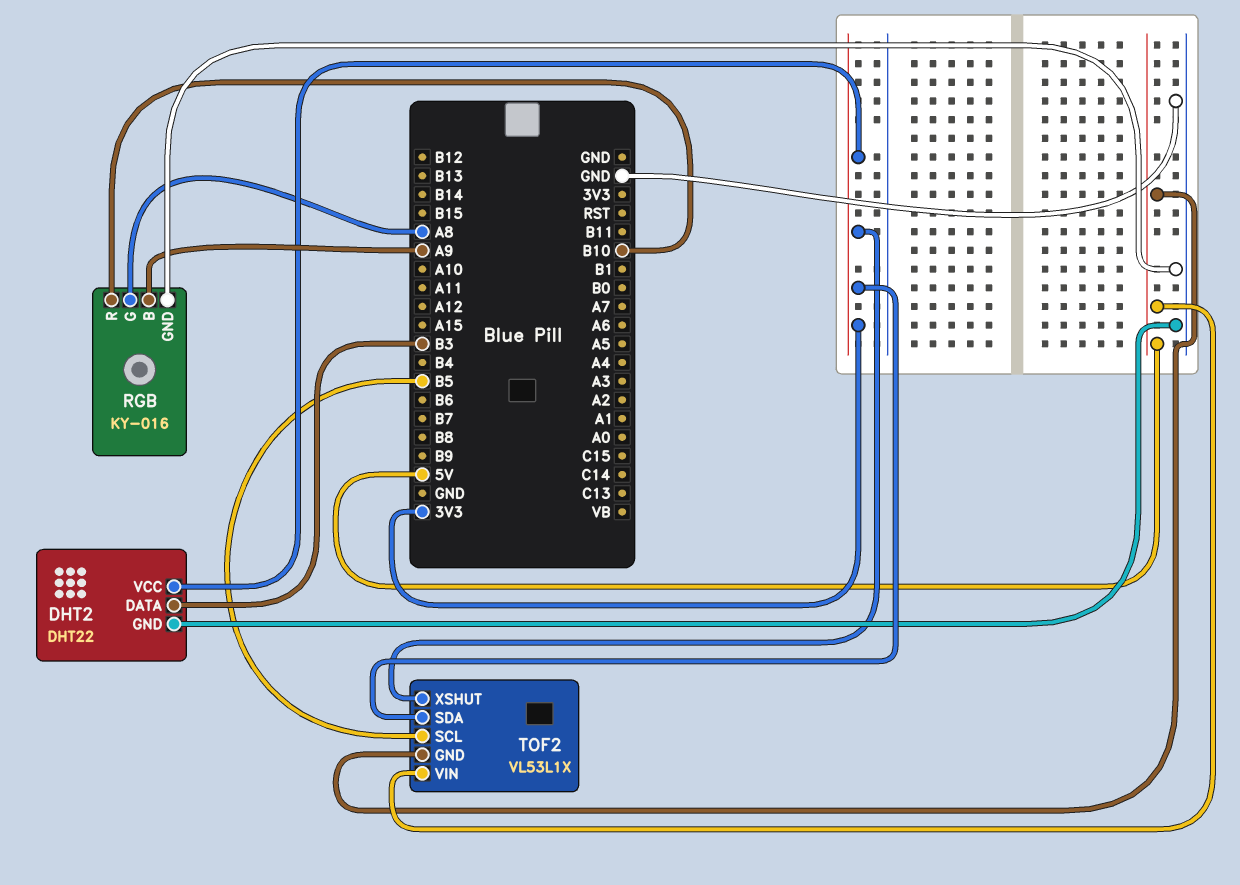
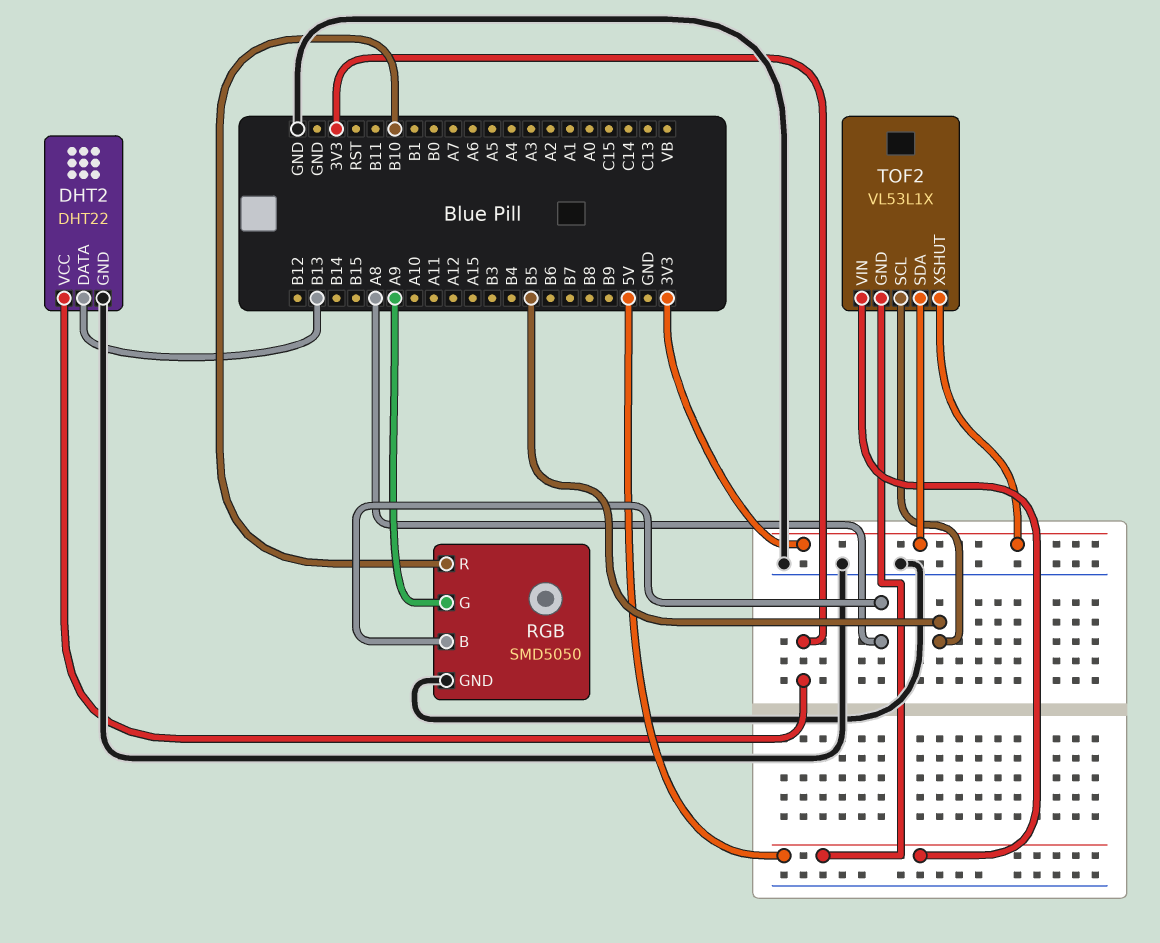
DHT2 pin DATA: B3 -> B13
RGB: KY-016 -> SMD5050
RGB pin B: A9 -> A8
RGB pin G: A8 -> A9

